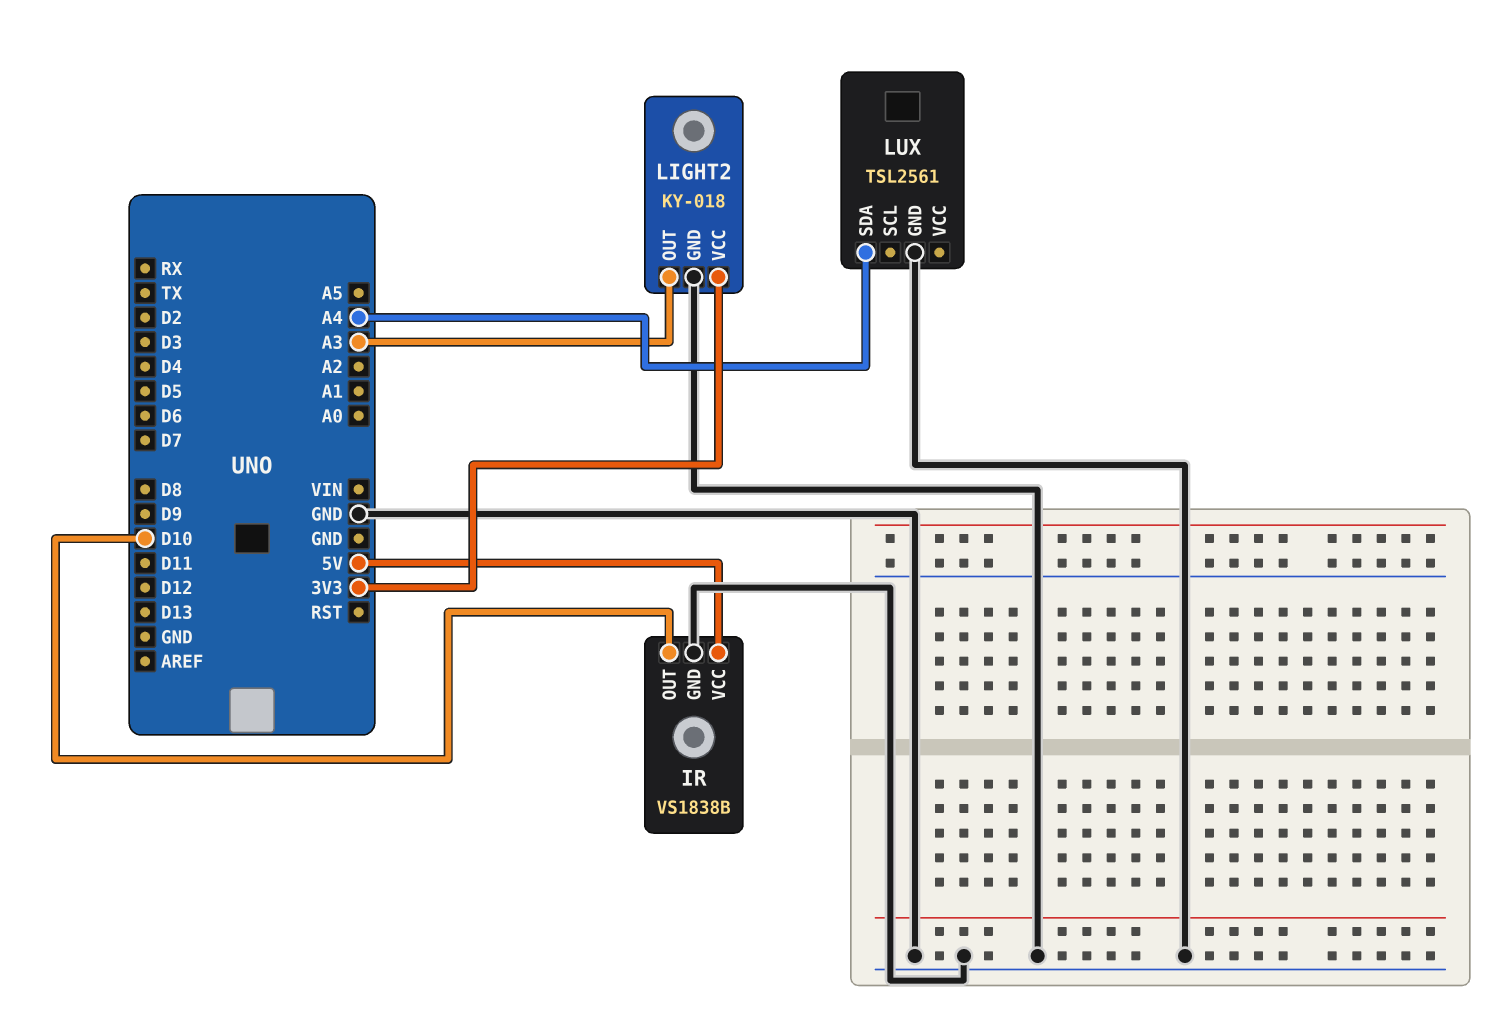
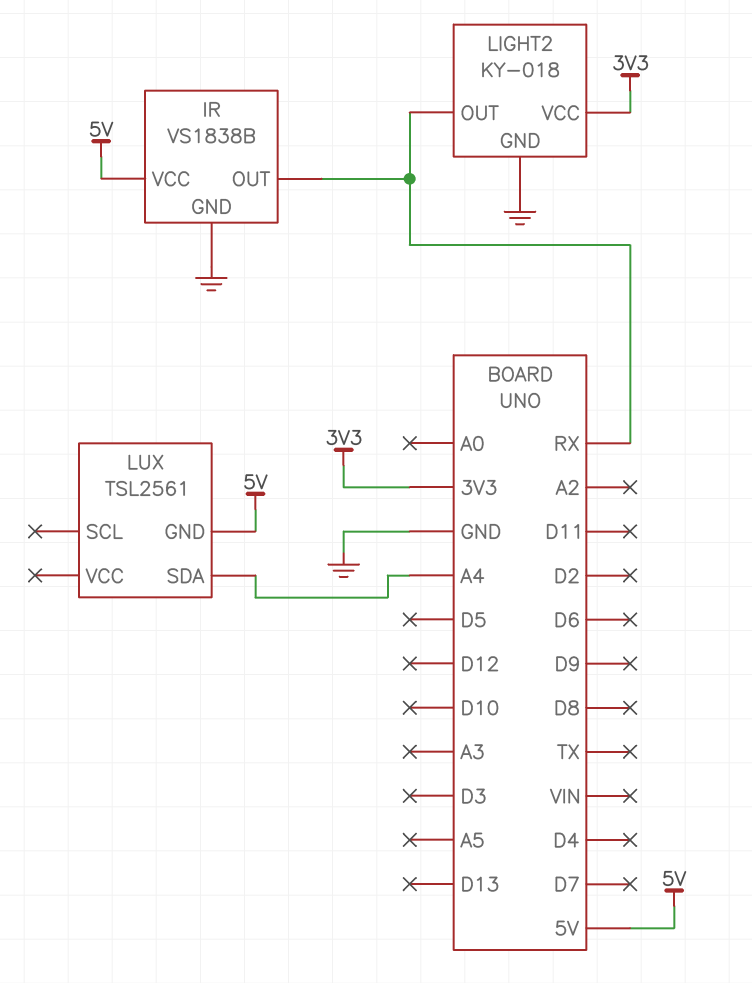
IR pin OUT: D10 -> RX
LIGHT2 pin OUT: A3 -> RX
LUX pin GND: GND -> 5V

